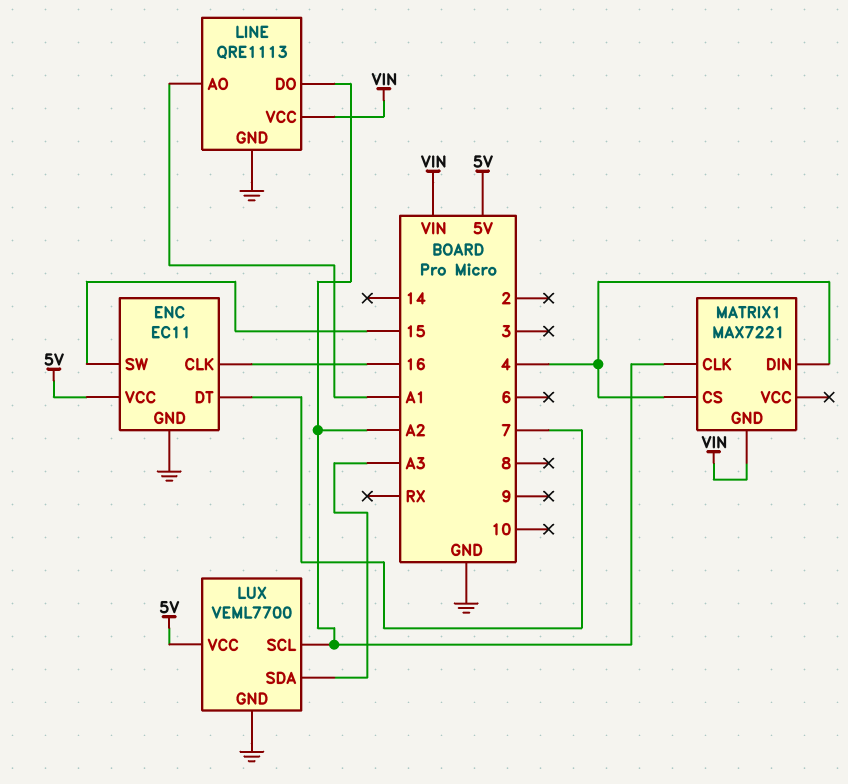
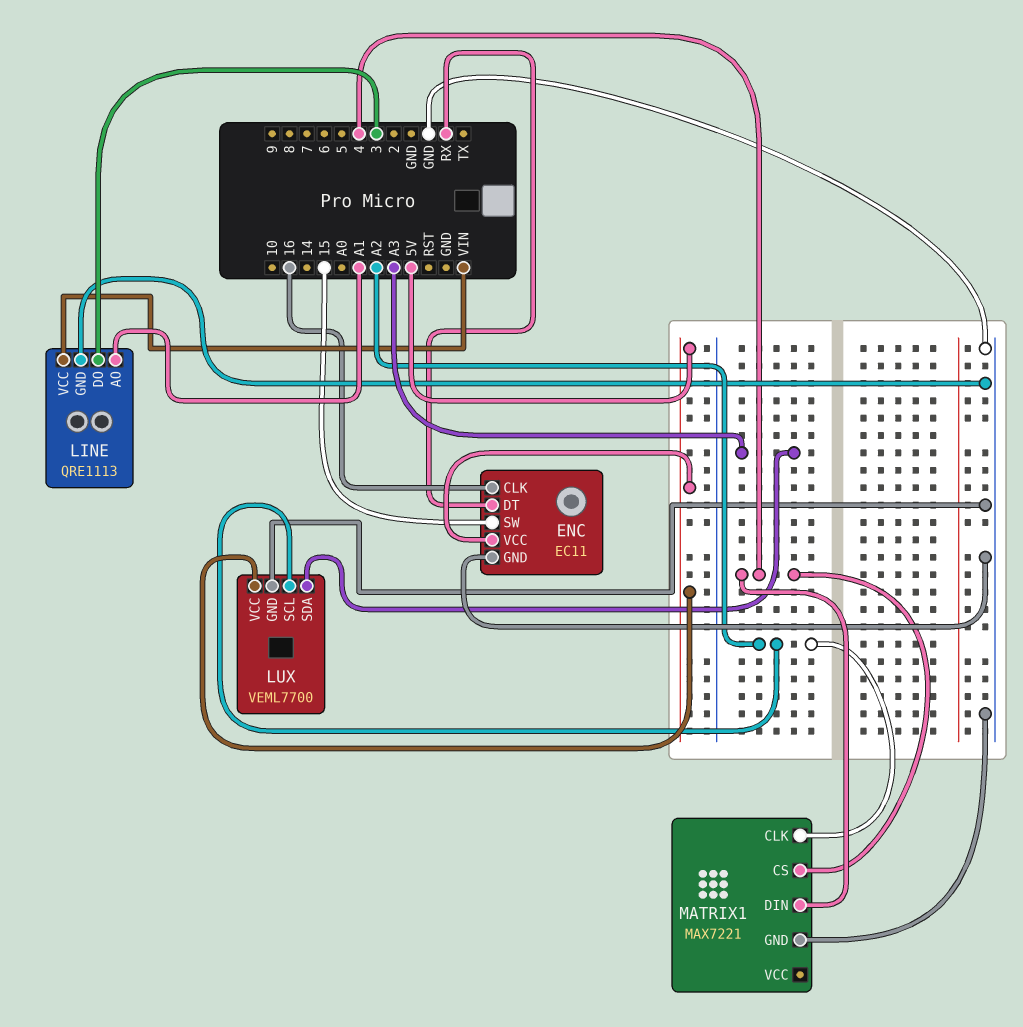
ENC pin DT: 7 -> RX
LINE pin DO: A2 -> 3
MATRIX1 pin GND: VIN -> GND

